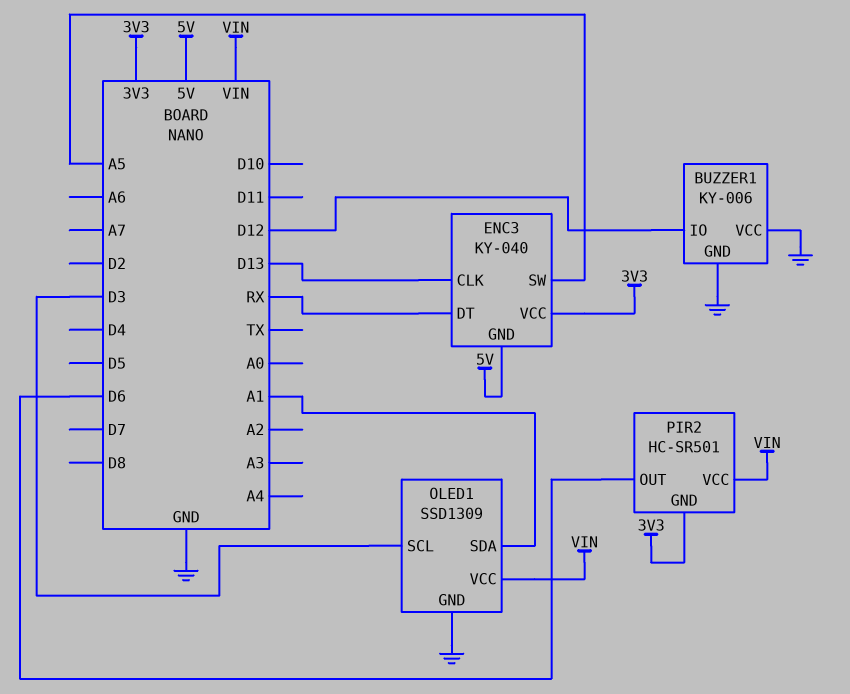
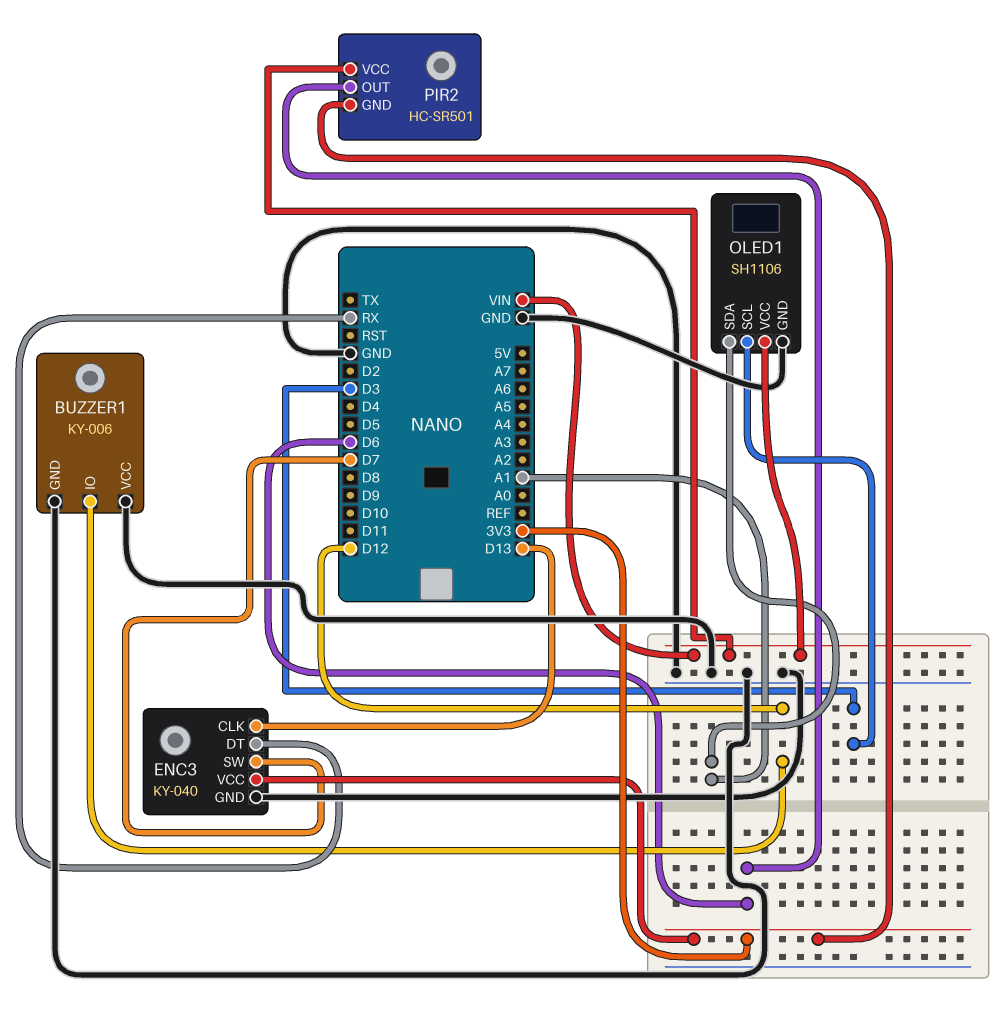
ENC3 pin GND: 5V -> GND
ENC3 pin SW: A5 -> D7
OLED1: SSD1309 -> SH1106

